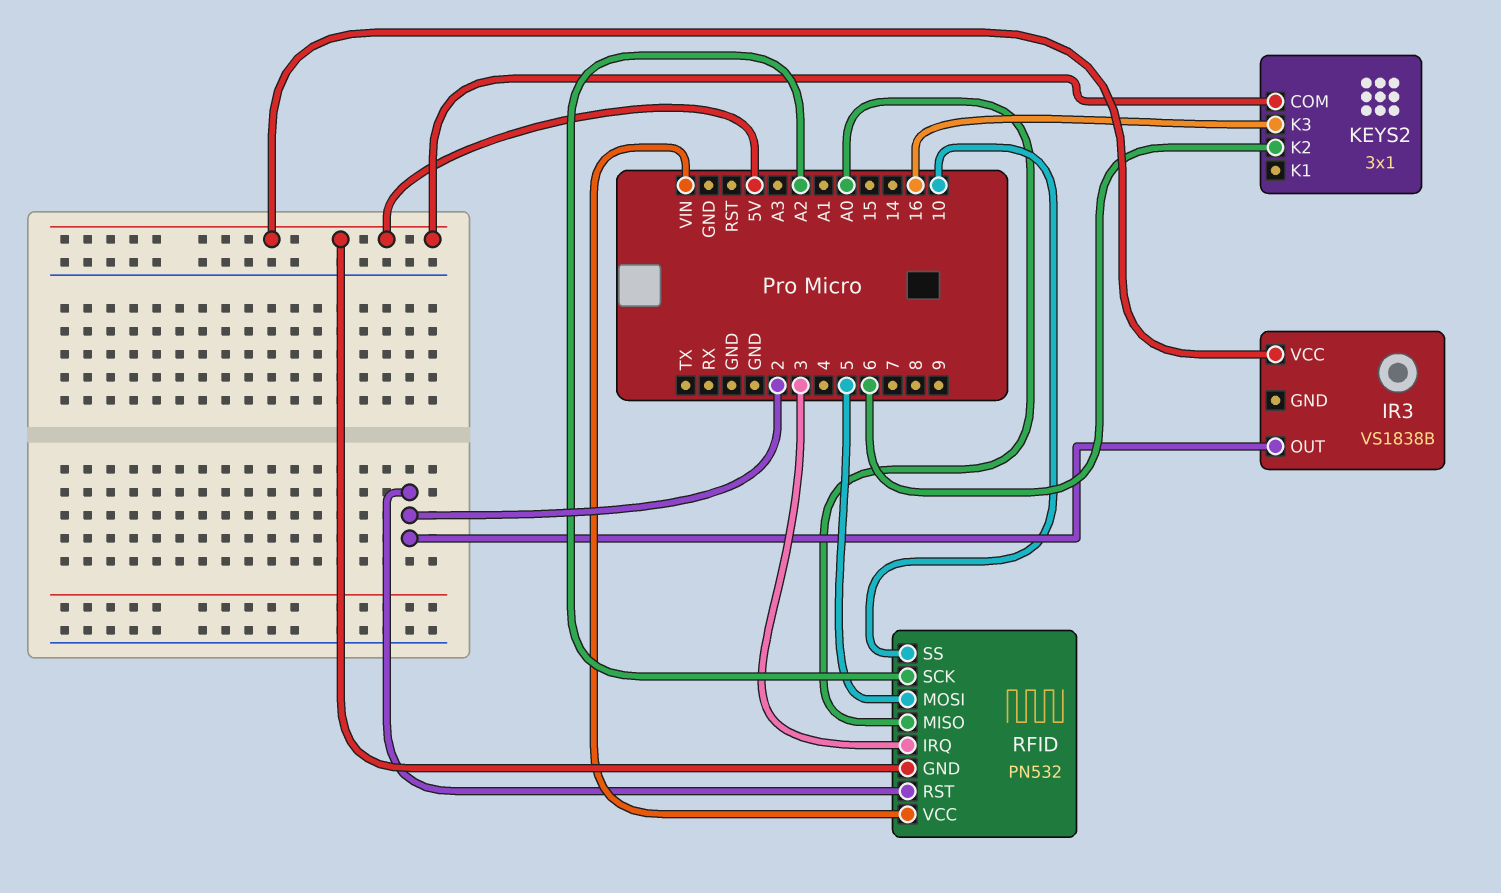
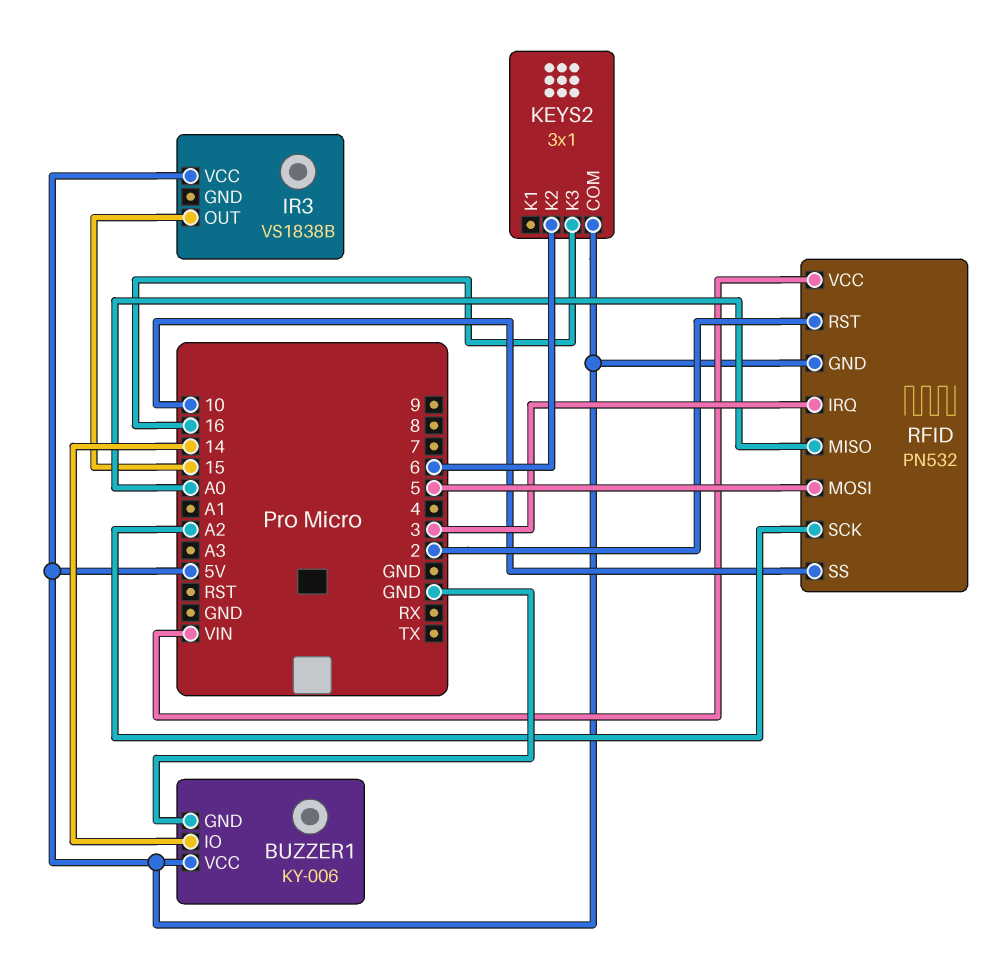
BUZZER1: none -> KY-006
BUZZER1 pin GND: none -> GND
BUZZER1 pin IO: none -> 14
BUZZER1 pin VCC: none -> 5V
IR3 pin OUT: 2 -> 15

